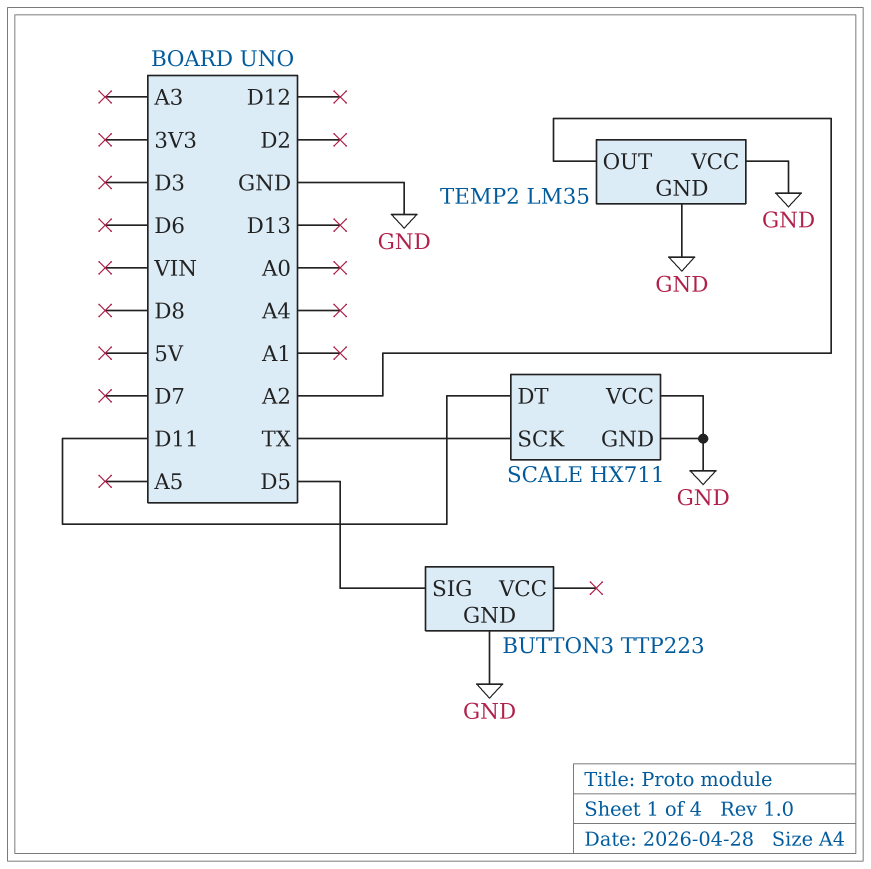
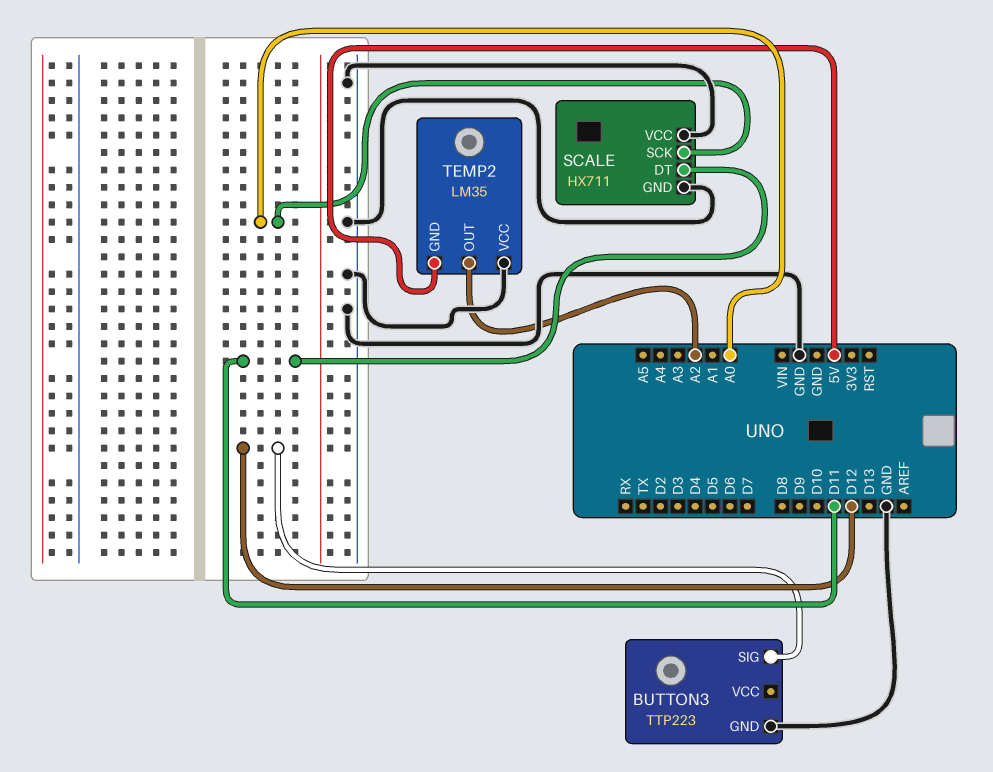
BUTTON3 pin SIG: D5 -> D12
SCALE pin SCK: TX -> A0
TEMP2 pin GND: GND -> 5V

